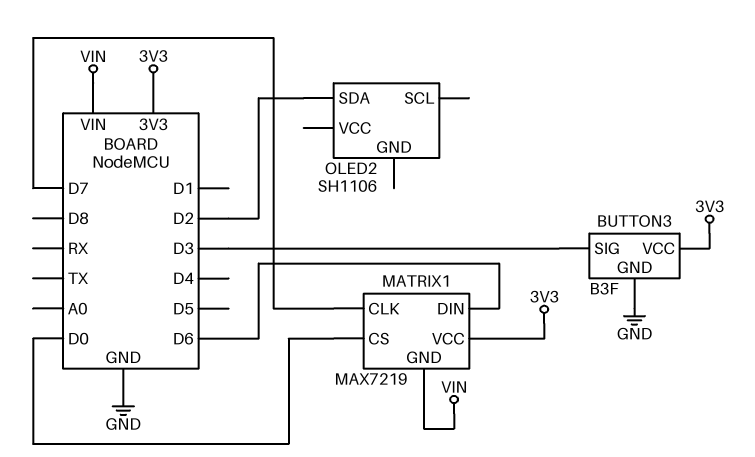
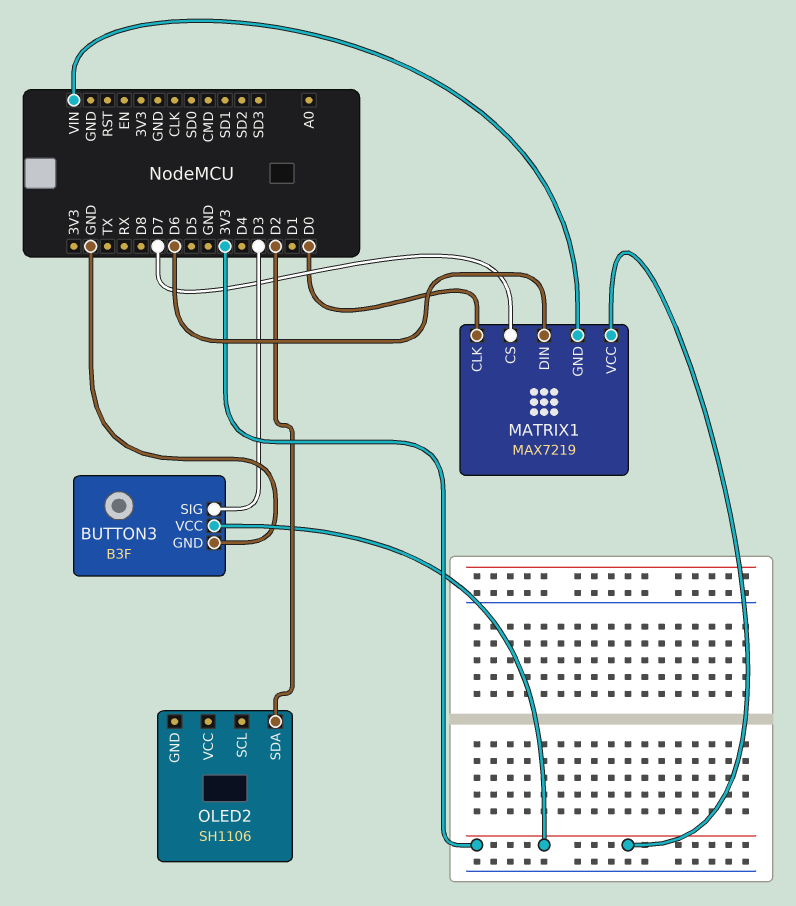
MATRIX1 pin CLK: D7 -> D0
MATRIX1 pin CS: D0 -> D7

